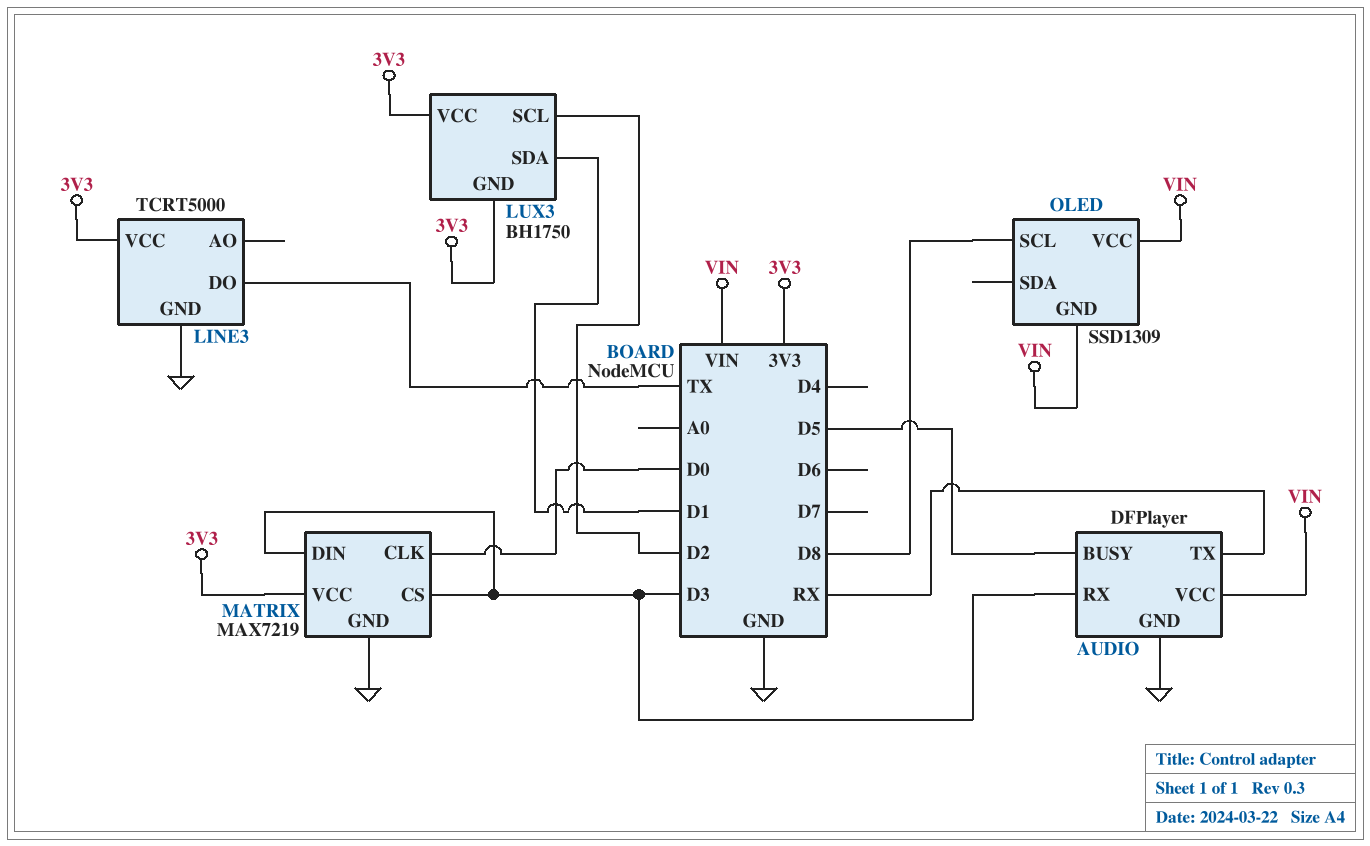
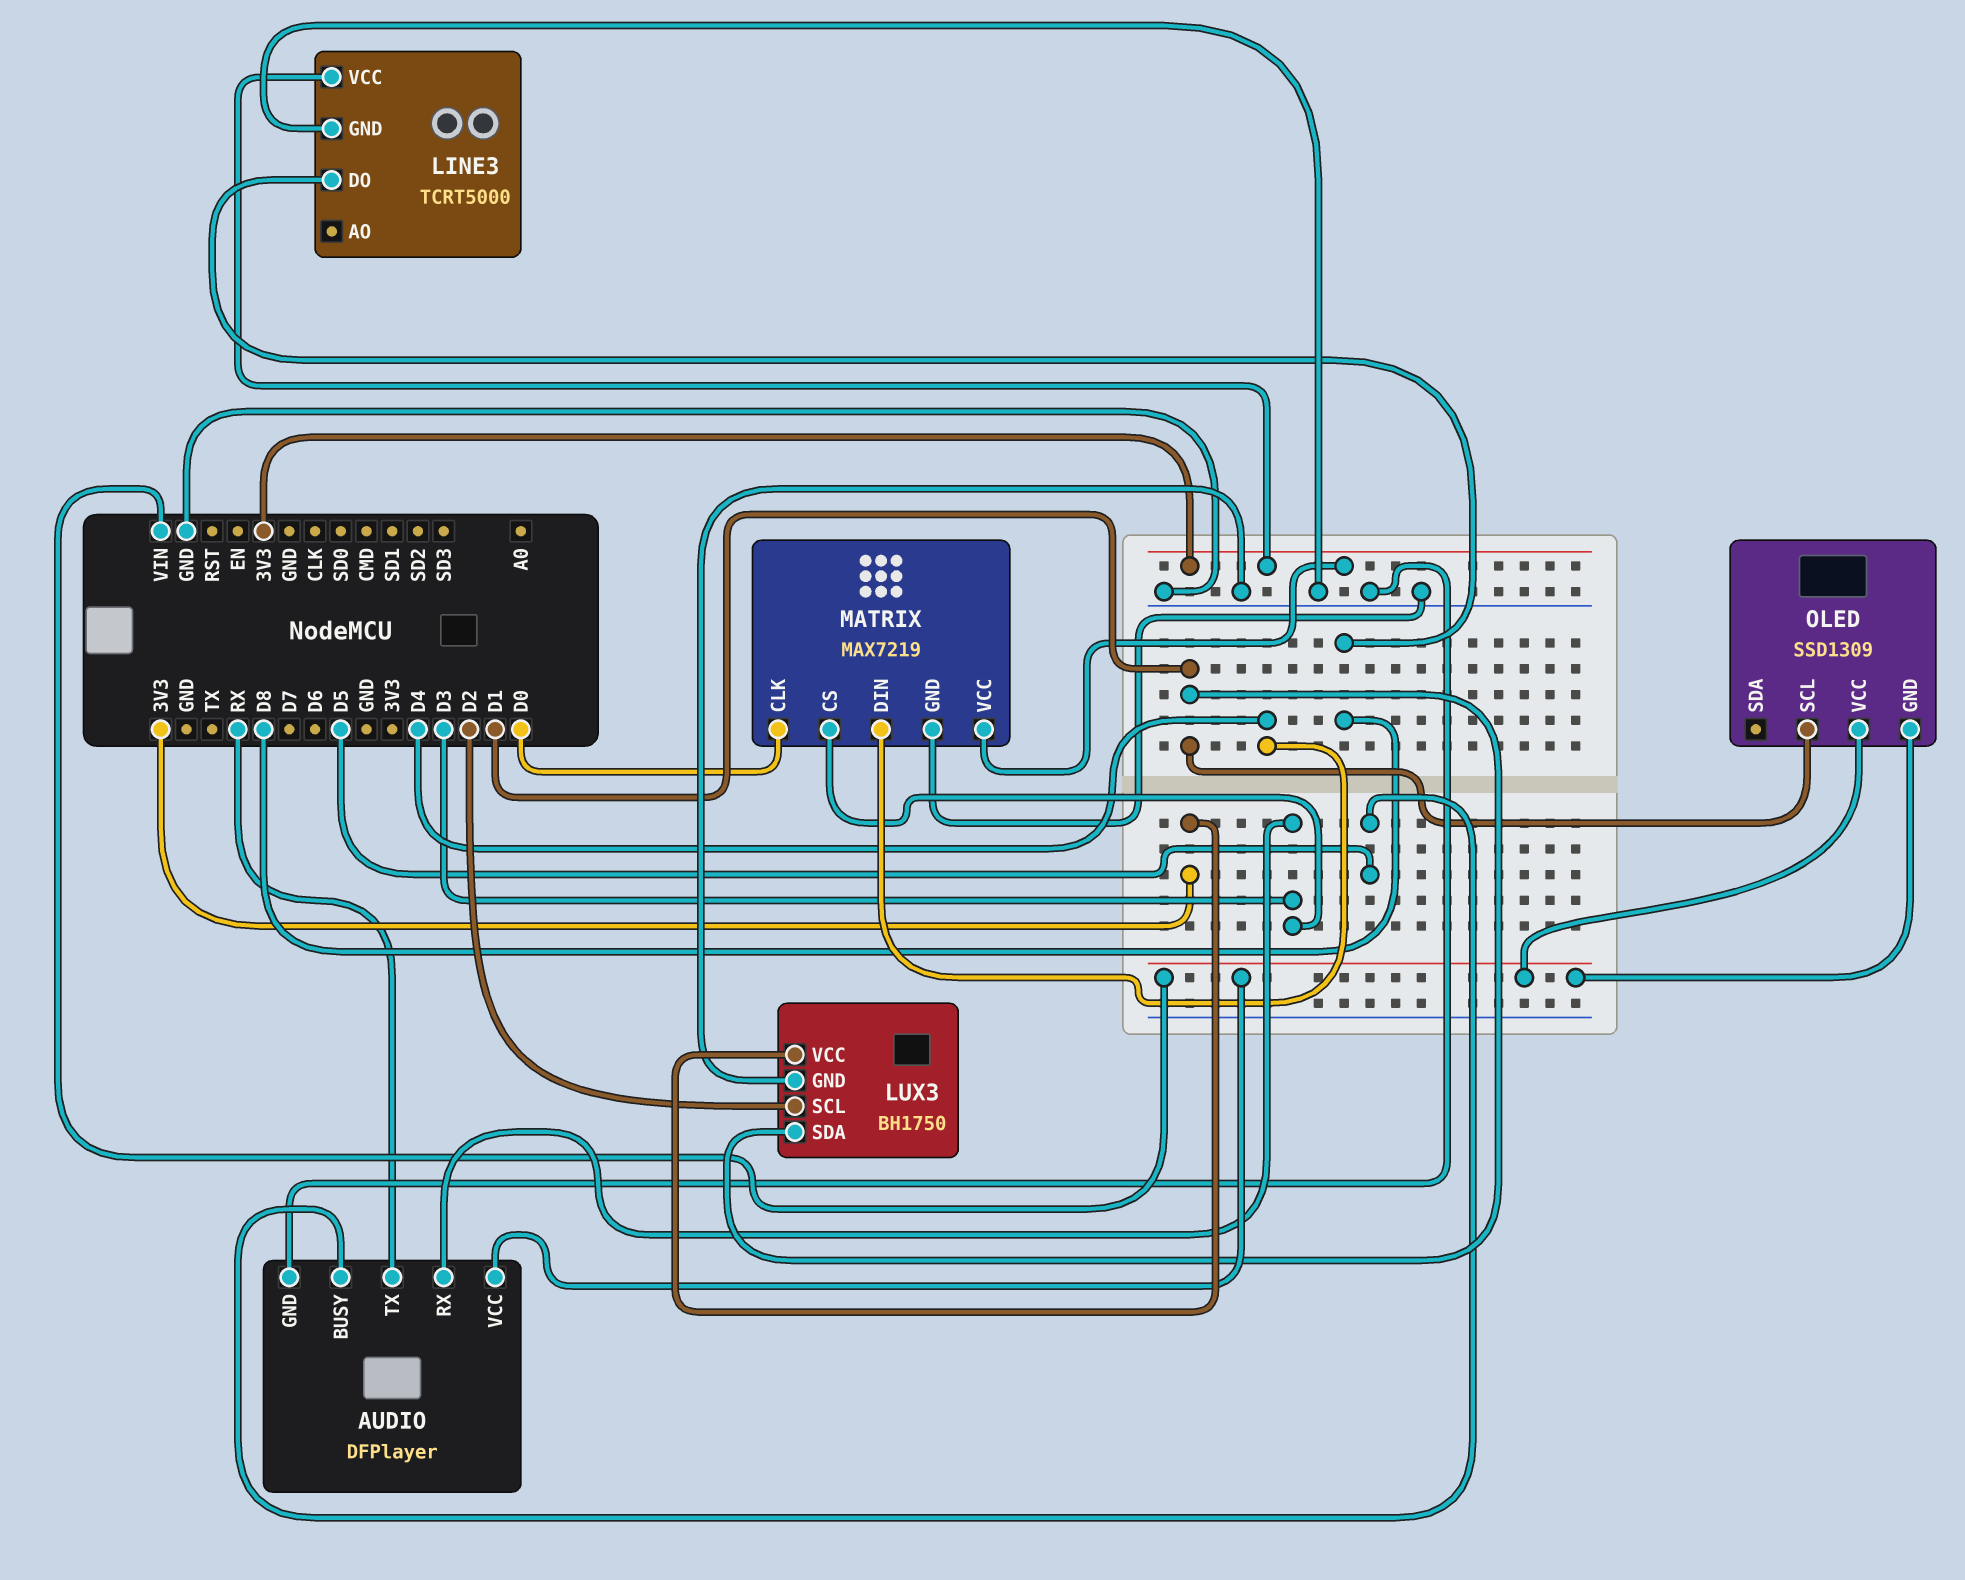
LINE3 pin DO: TX -> D8
LUX3 pin GND: 3V3 -> GND
MATRIX pin DIN: D3 -> D4
OLED pin SCL: D8 -> D1

